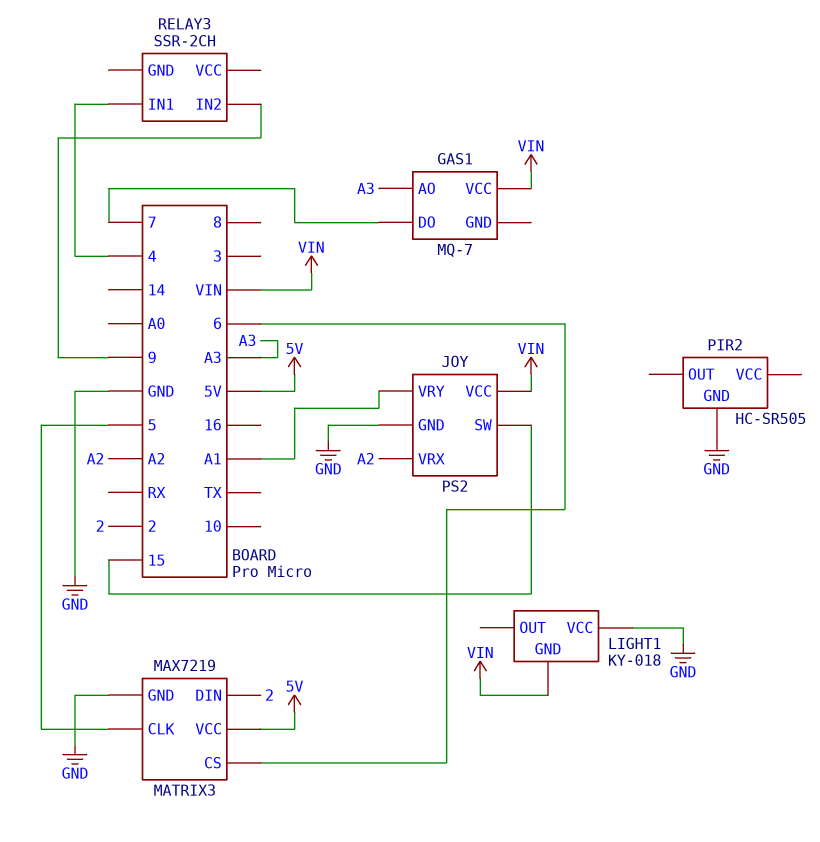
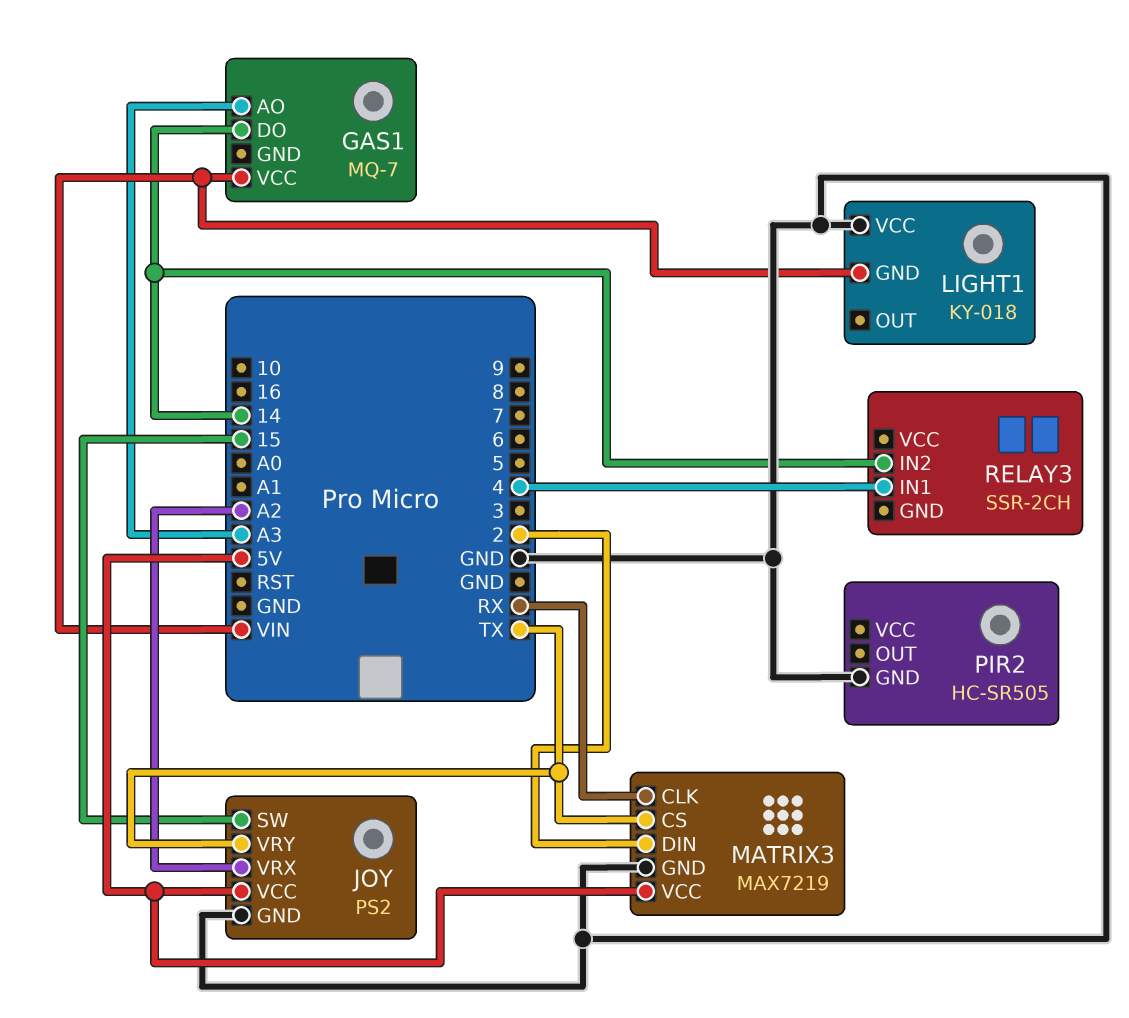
GAS1 pin DO: 7 -> 14
JOY pin VCC: VIN -> 5V
JOY pin VRY: A1 -> TX
MATRIX3 pin CLK: 5 -> RX
MATRIX3 pin CS: 6 -> TX
RELAY3 pin IN2: 9 -> 14

